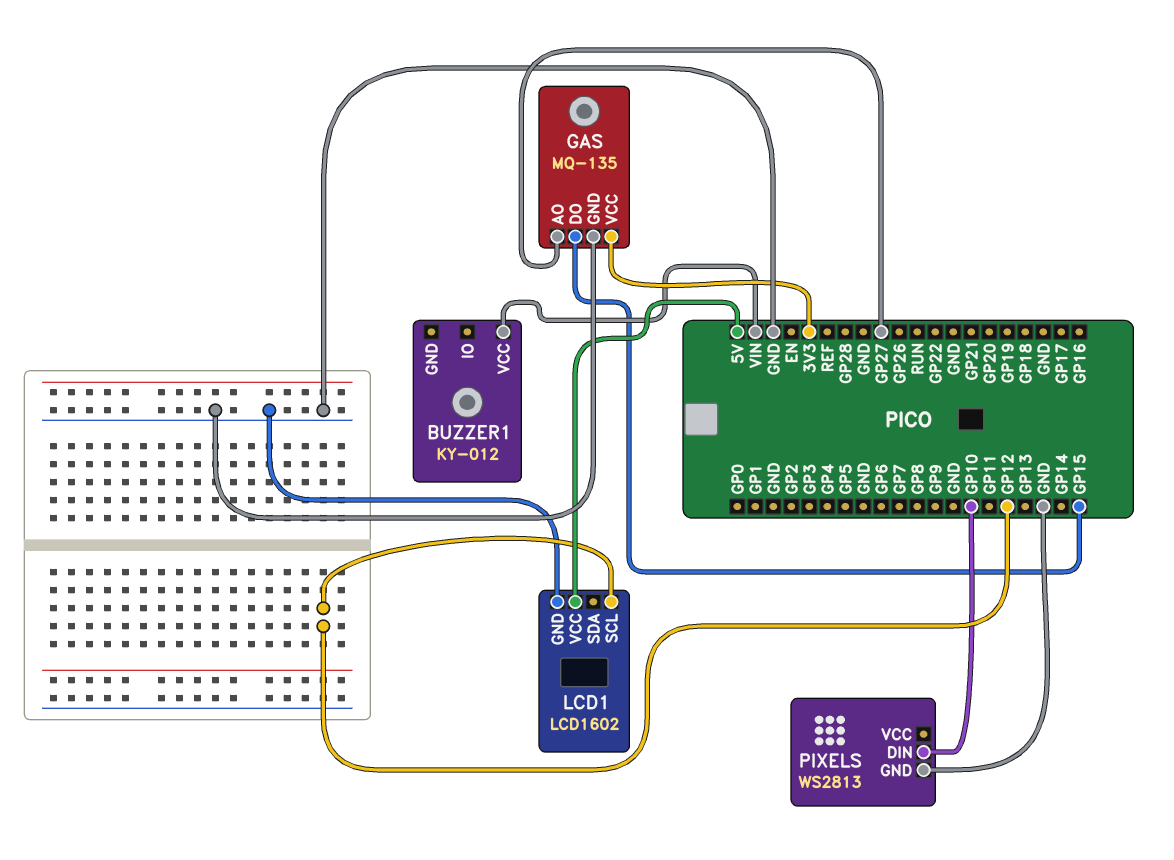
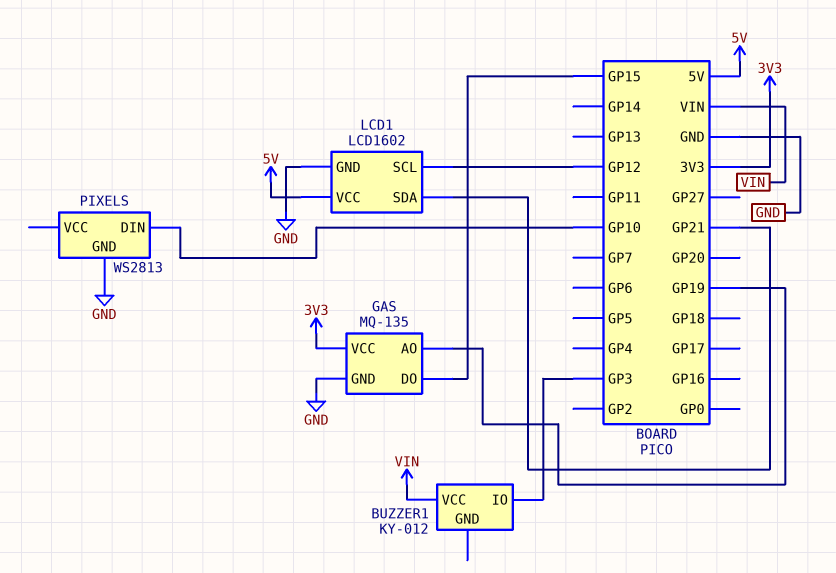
BUZZER1 pin IO: none -> GP3
GAS pin AO: GP27 -> GP19
LCD1 pin SDA: none -> GP21

